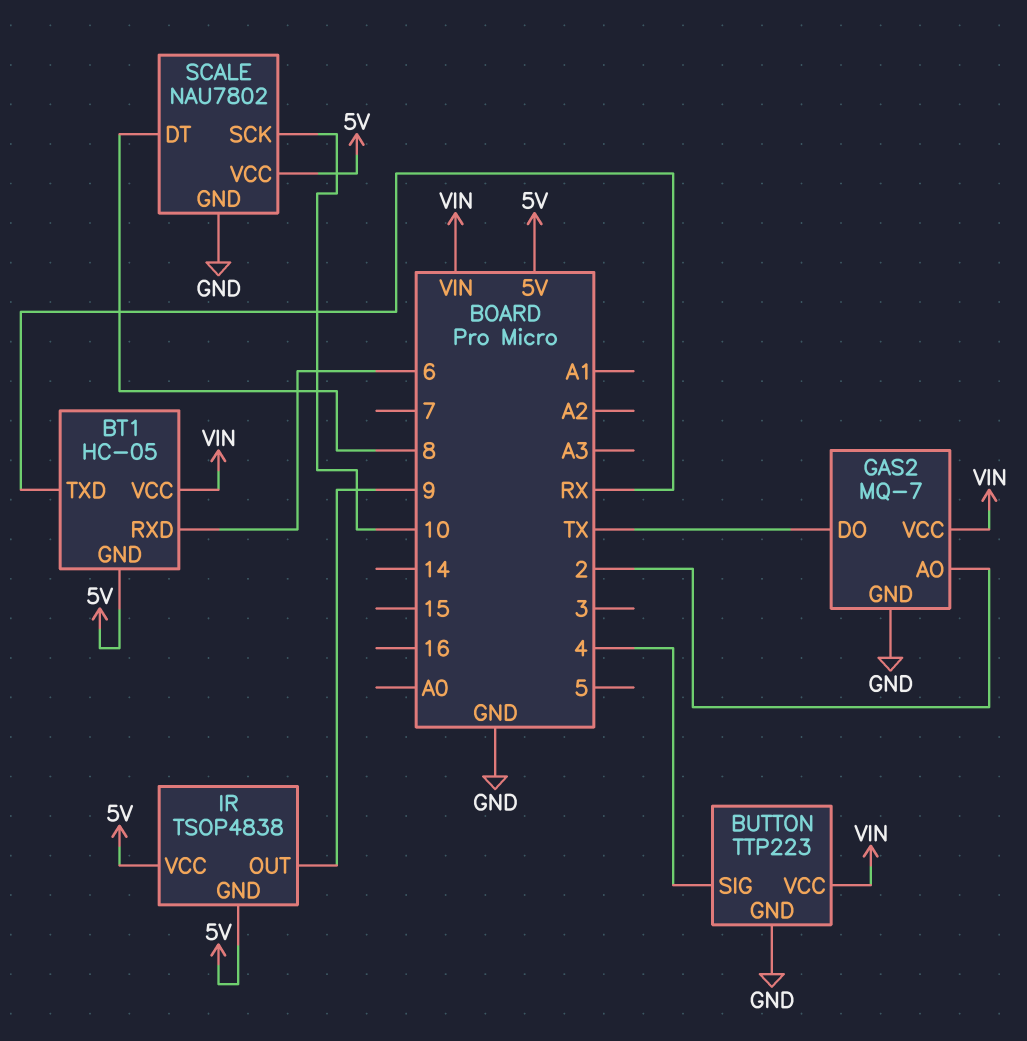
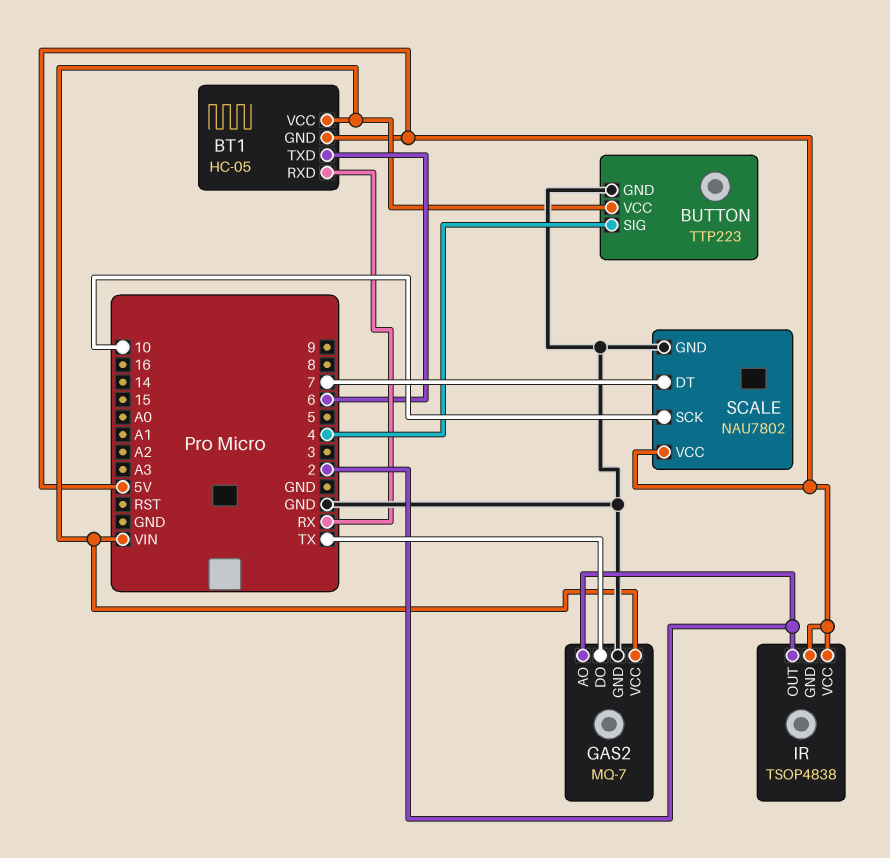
BT1 pin RXD: 6 -> RX
BT1 pin TXD: RX -> 6
IR pin OUT: 9 -> 2
SCALE pin DT: 8 -> 7

